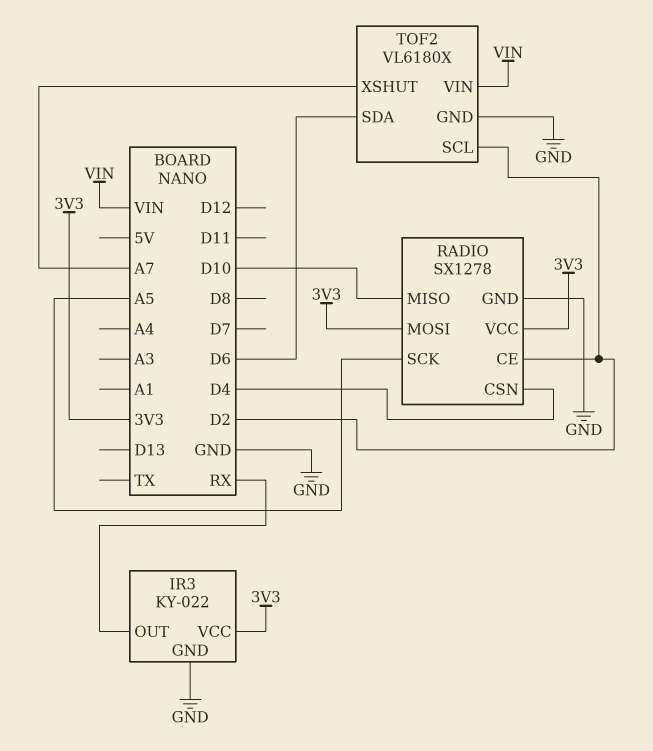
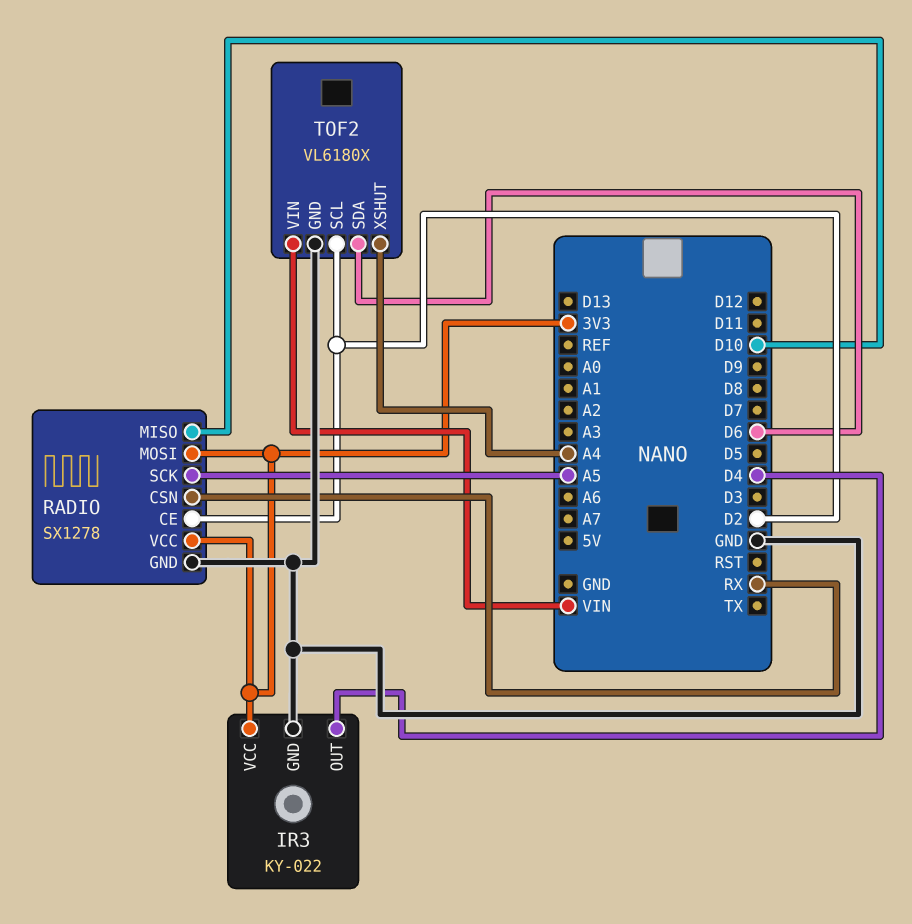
IR3 pin OUT: RX -> D4
RADIO pin CSN: D4 -> RX
TOF2 pin XSHUT: A7 -> A4

